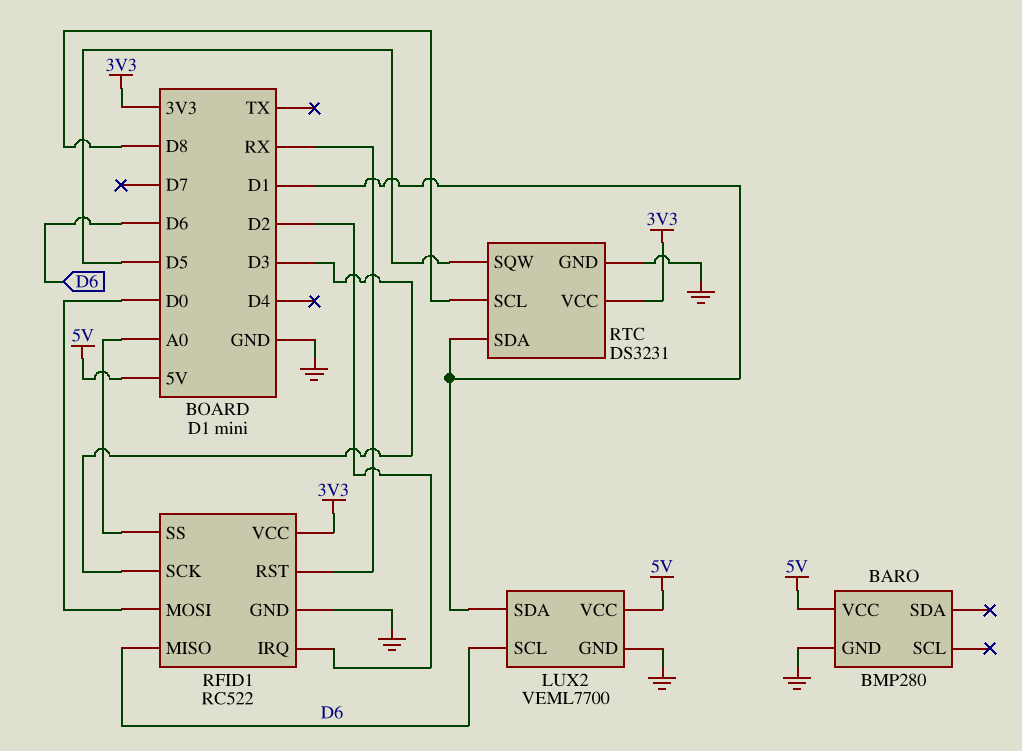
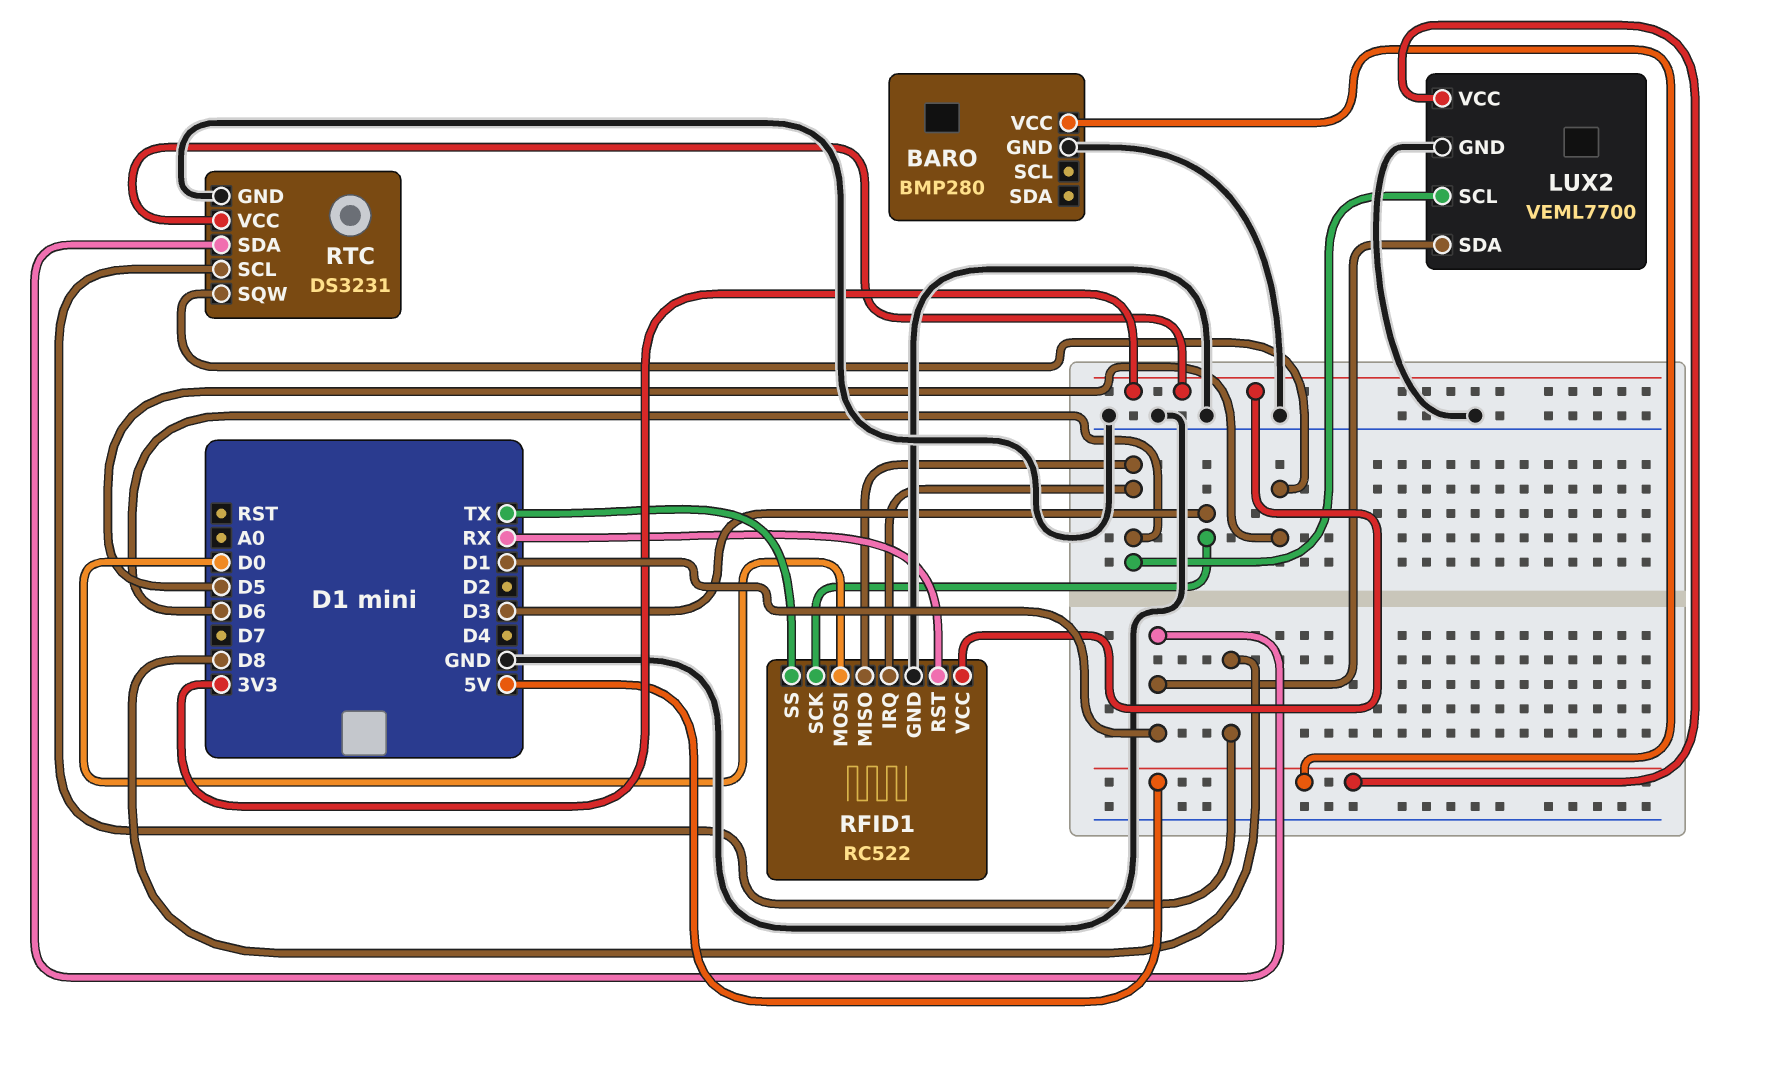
RFID1 pin IRQ: D2 -> D6
RFID1 pin SS: A0 -> TX

